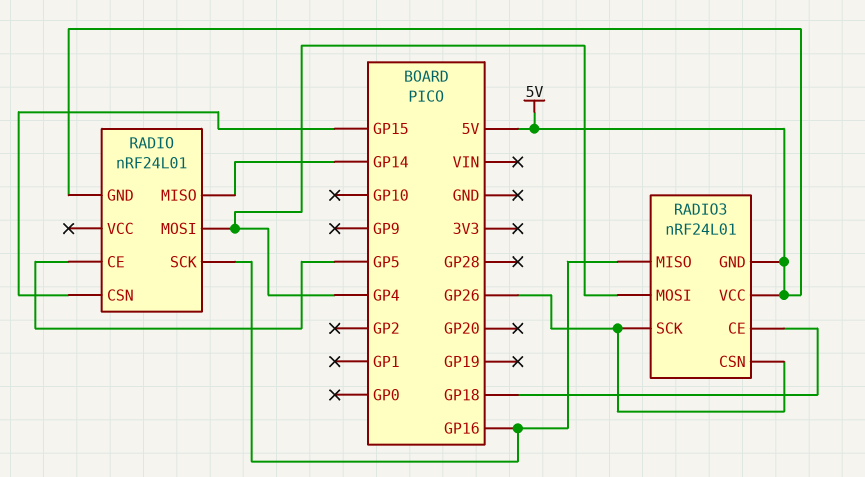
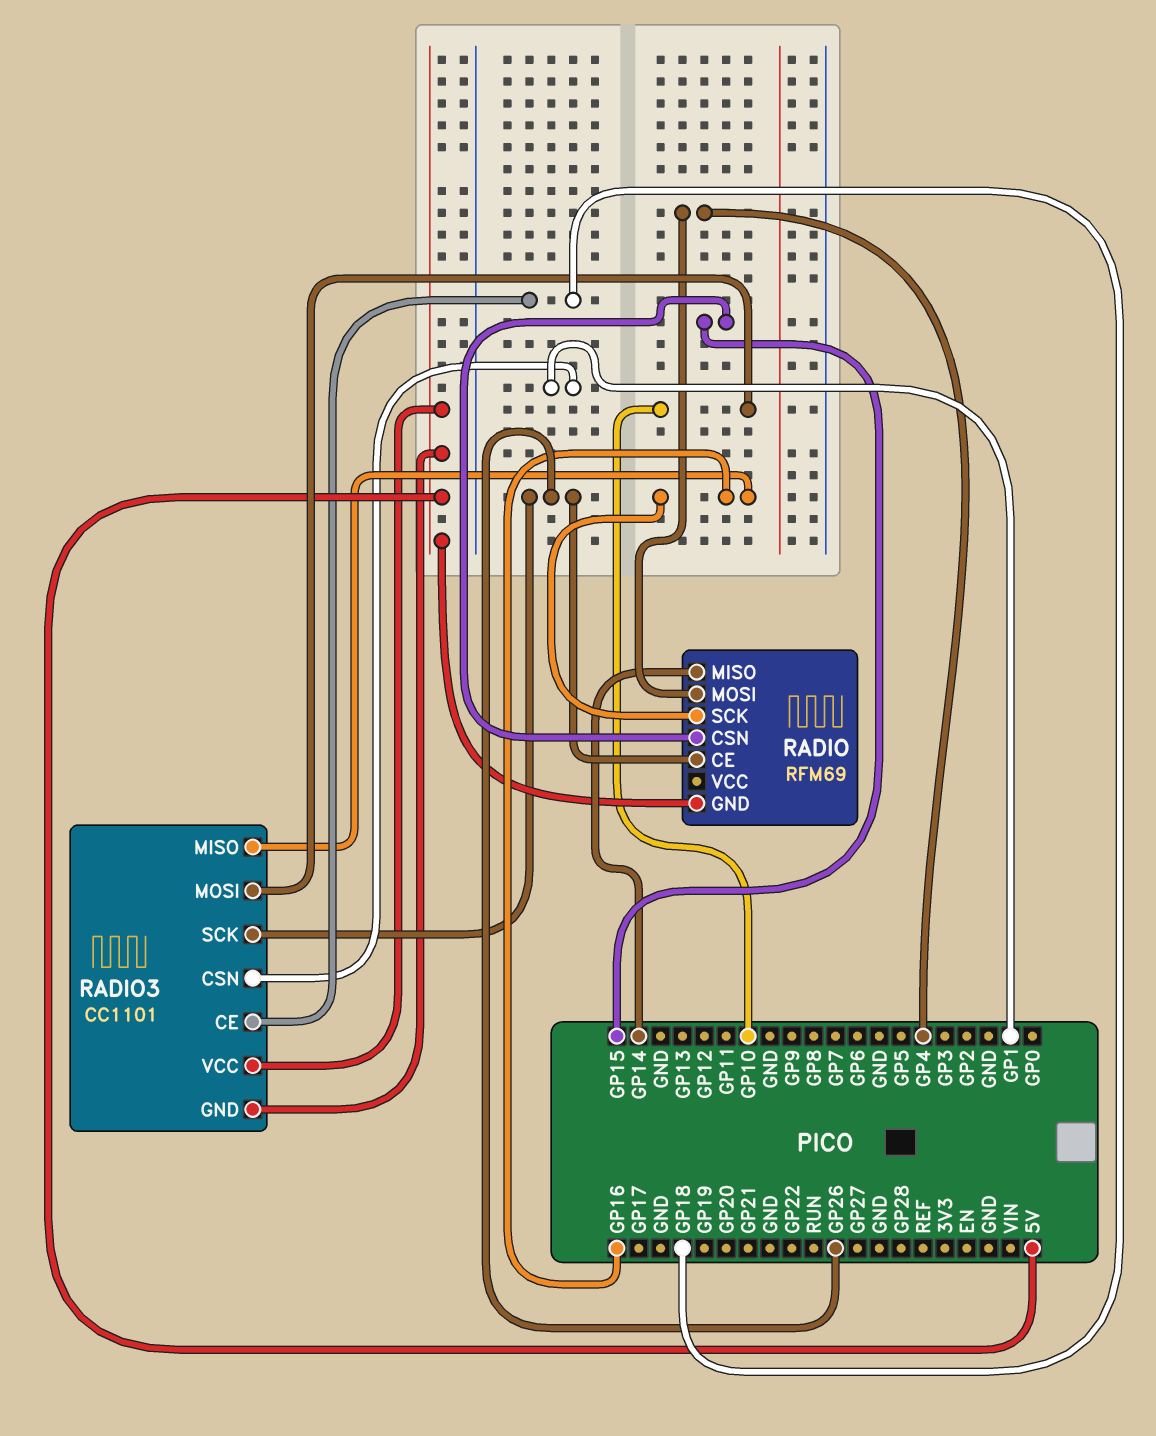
RADIO: nRF24L01 -> RFM69
RADIO pin CE: GP5 -> GP26
RADIO3: nRF24L01 -> CC1101
RADIO3 pin CSN: GP26 -> GP1
RADIO3 pin MOSI: GP4 -> GP10

